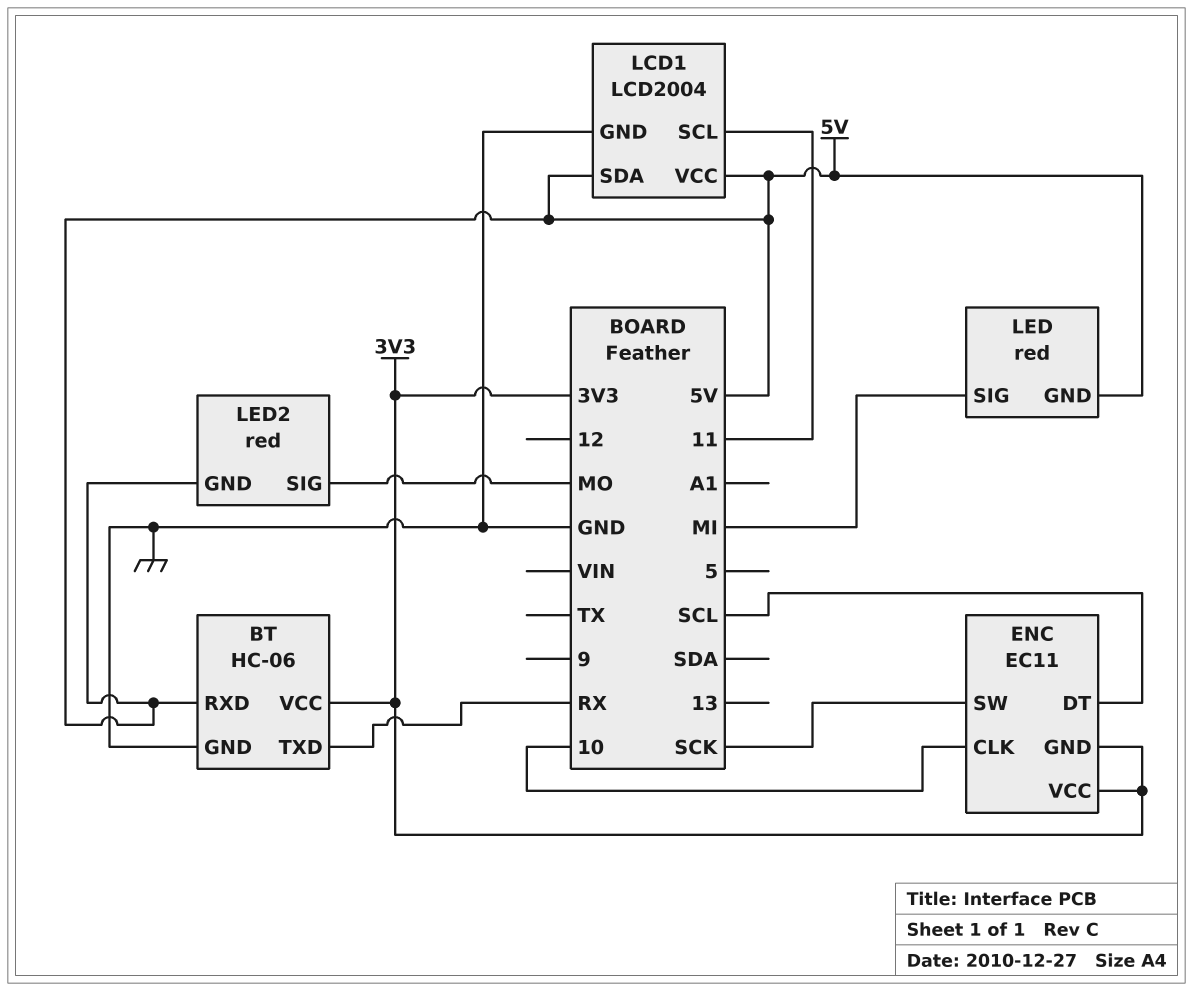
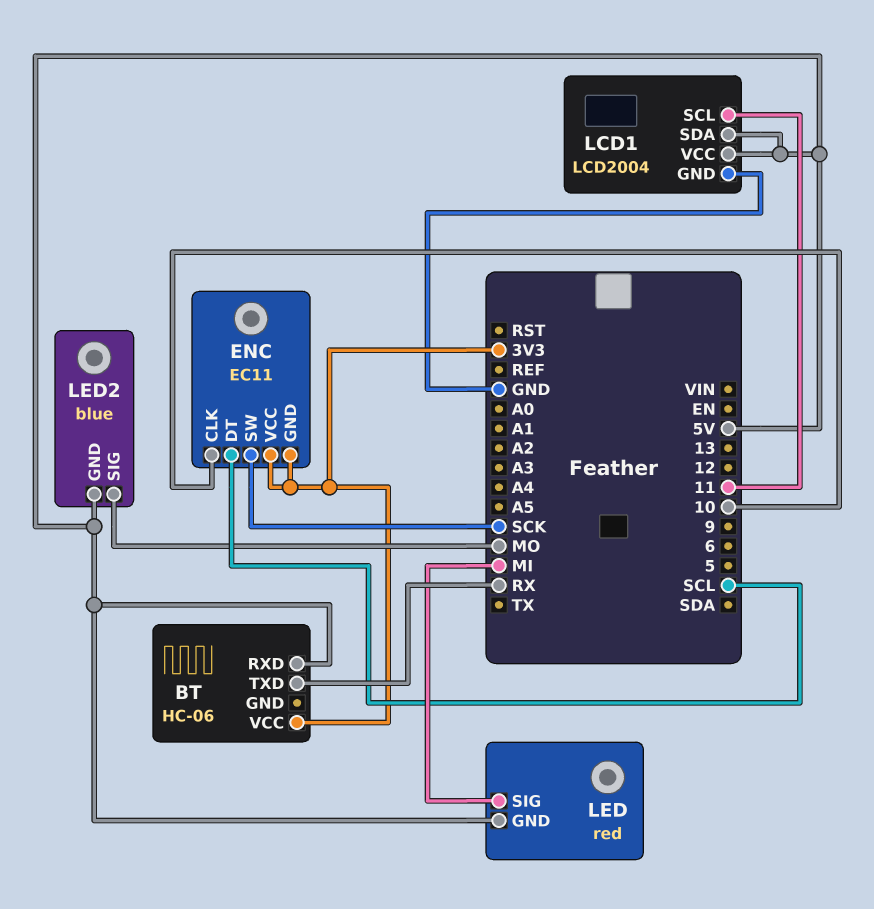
BT pin GND: GND -> none
LED2: red -> blue

